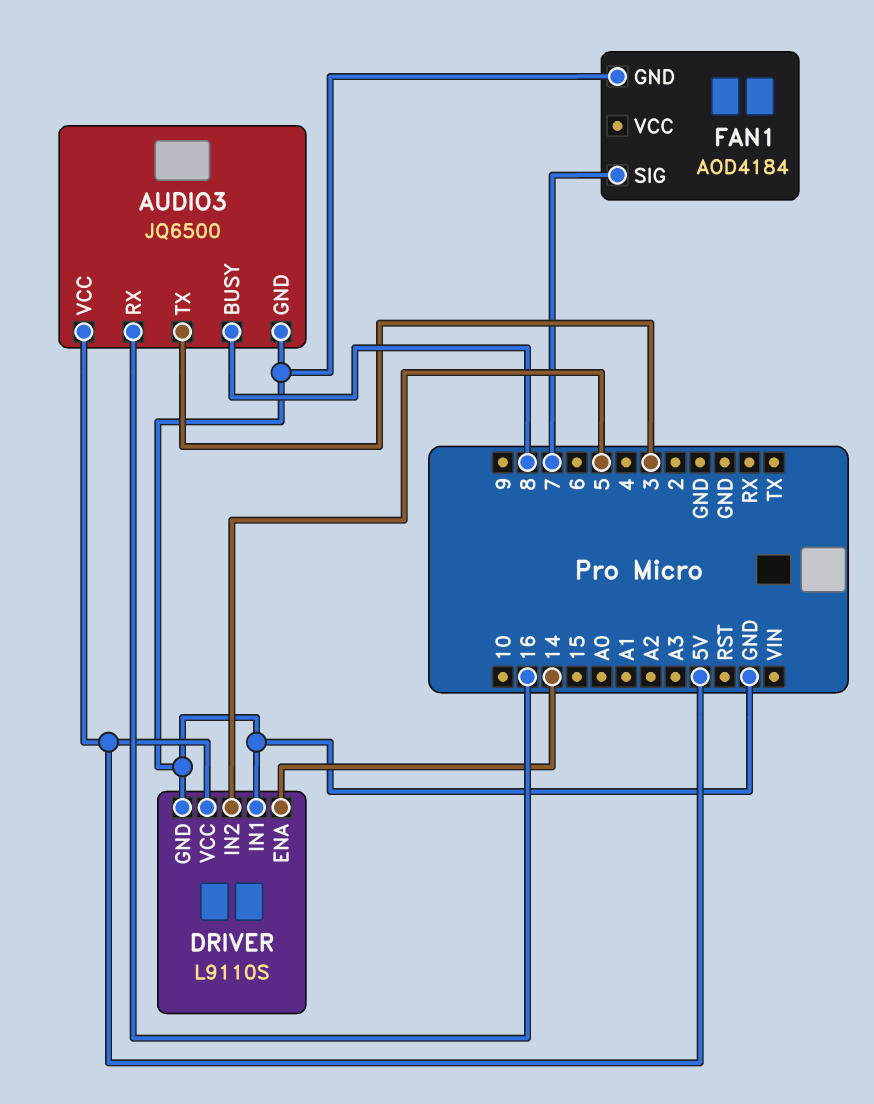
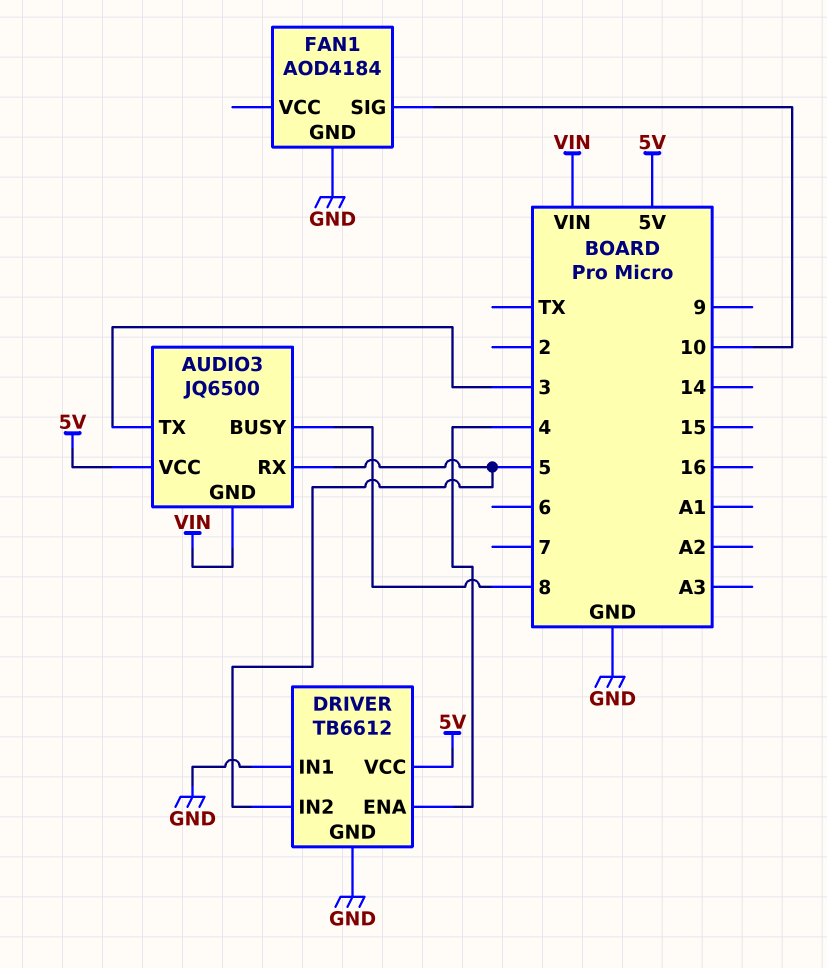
AUDIO3 pin GND: GND -> VIN
AUDIO3 pin RX: 16 -> 5
DRIVER: L9110S -> TB6612
DRIVER pin ENA: 14 -> 4
FAN1 pin SIG: 7 -> 10

